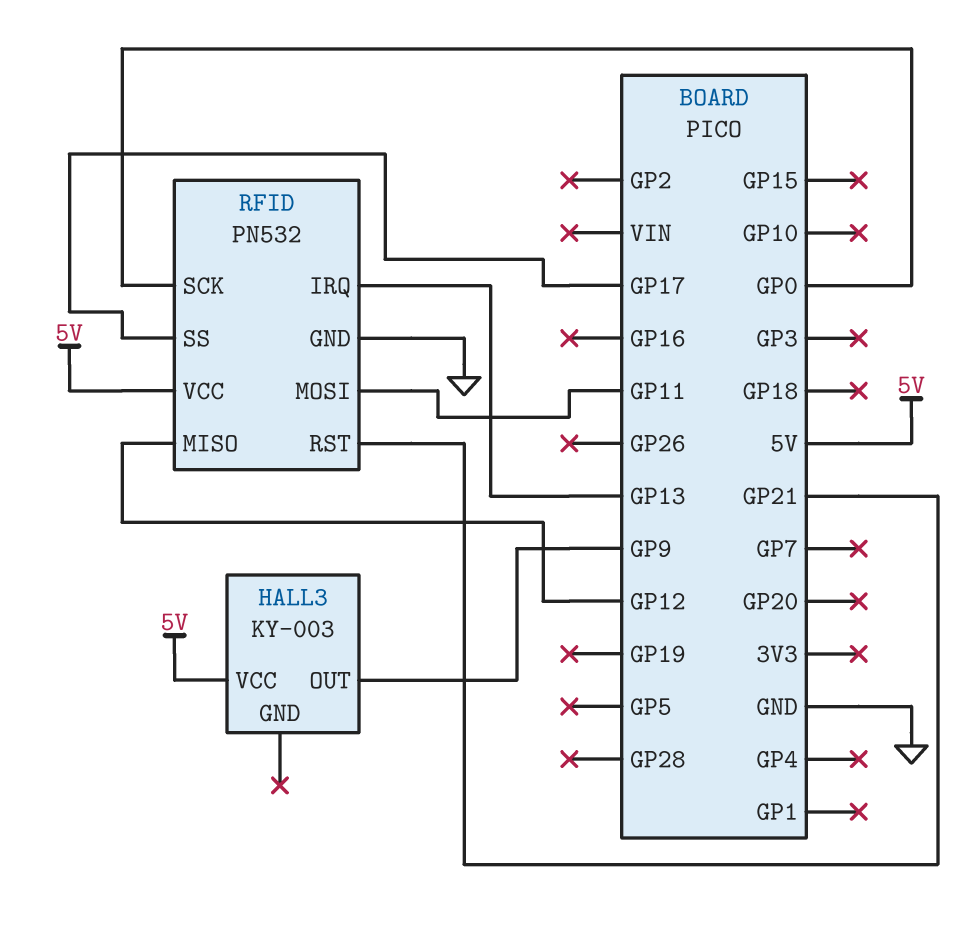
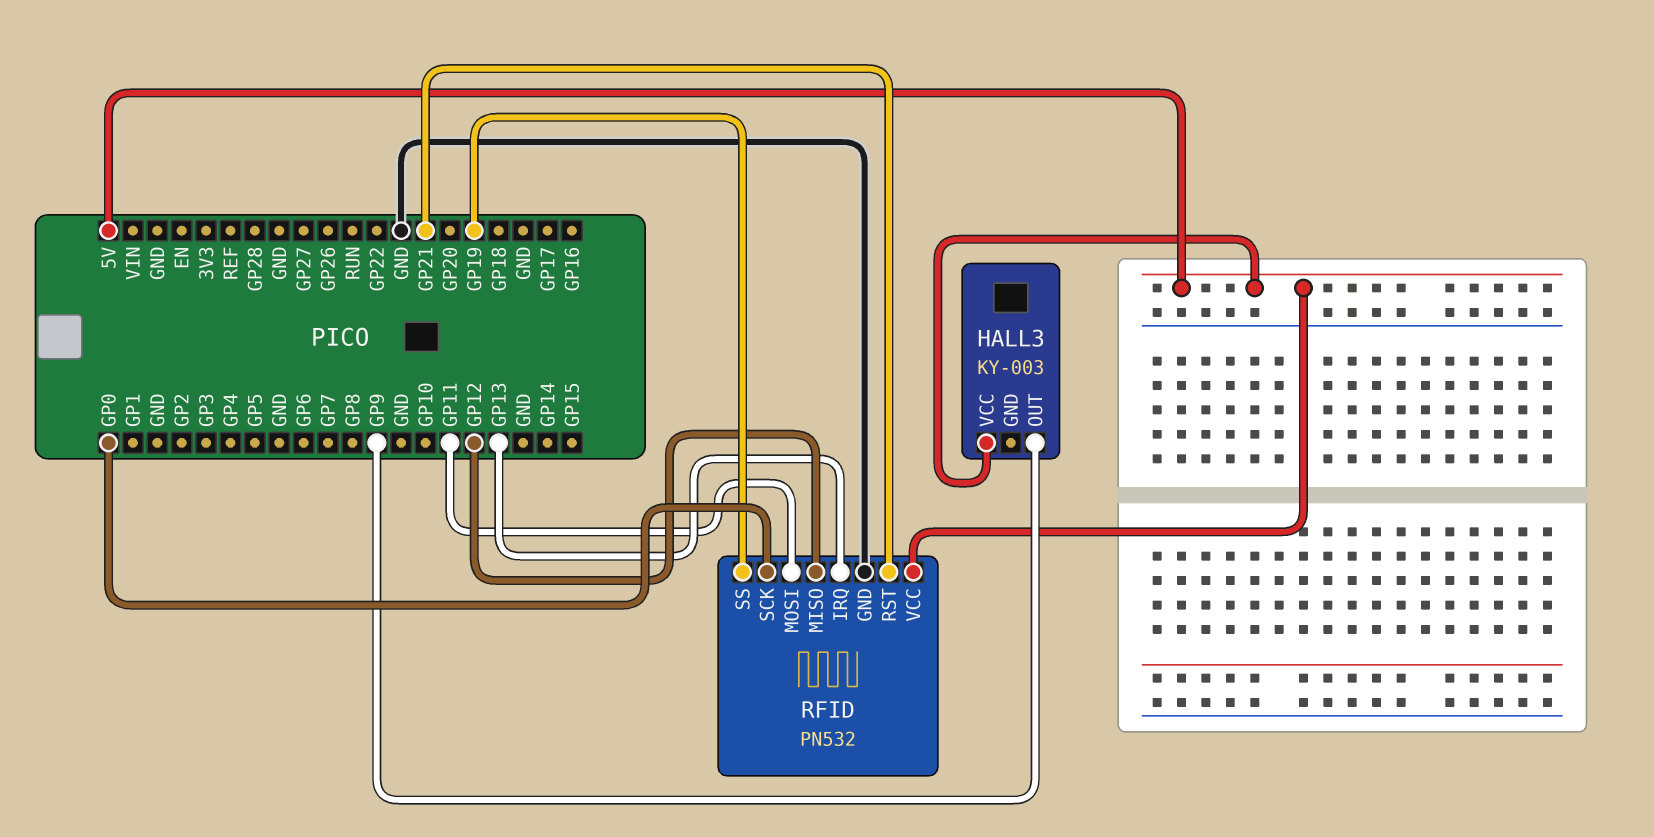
RFID pin SS: GP17 -> GP19

